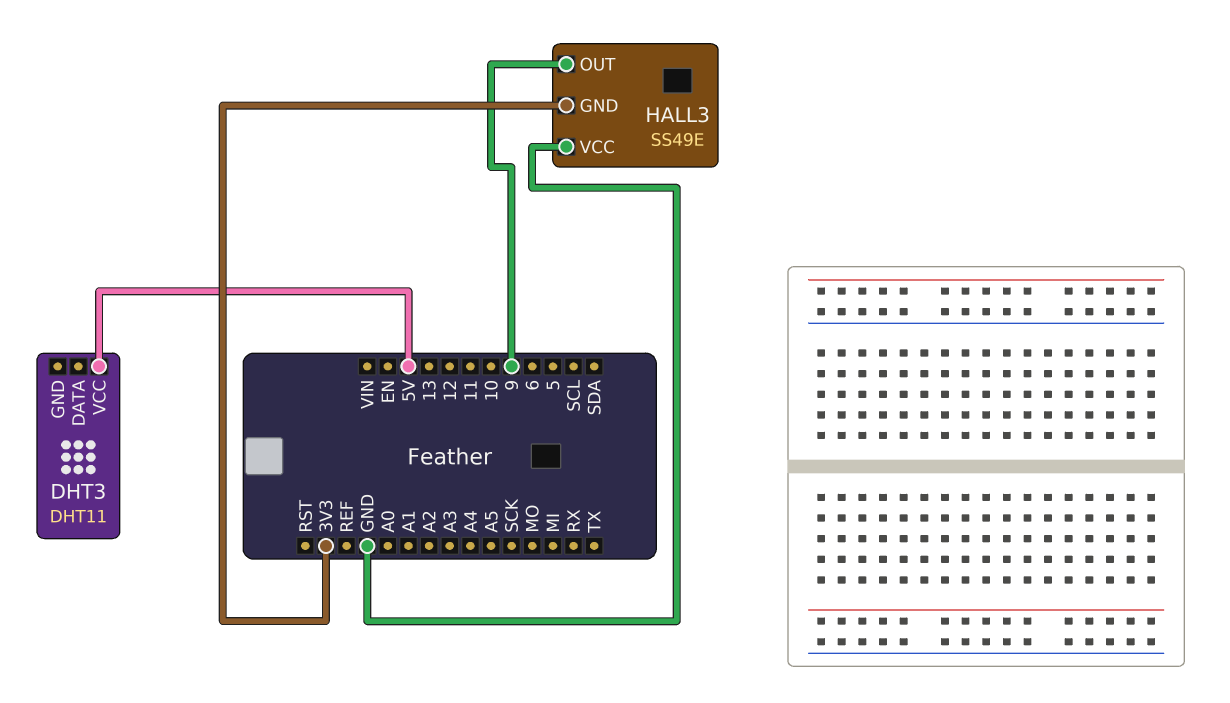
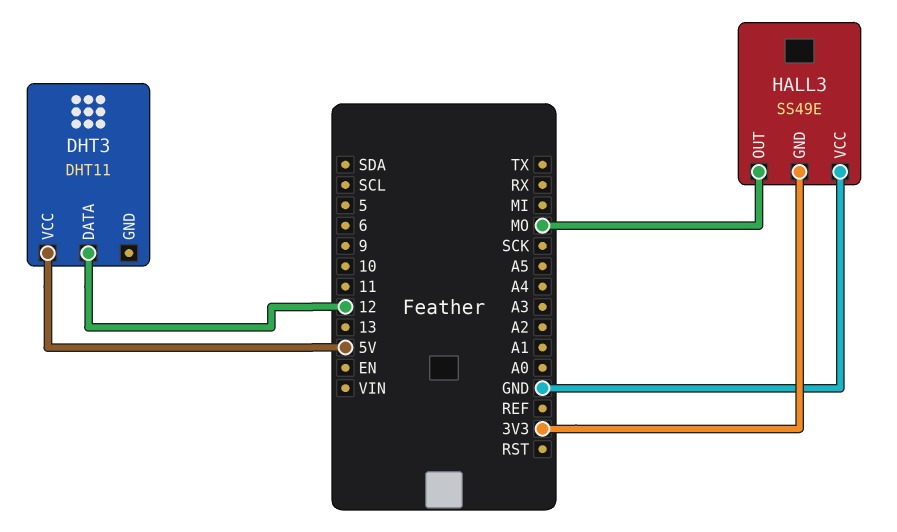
DHT3 pin DATA: none -> 12
HALL3 pin OUT: 9 -> MO

